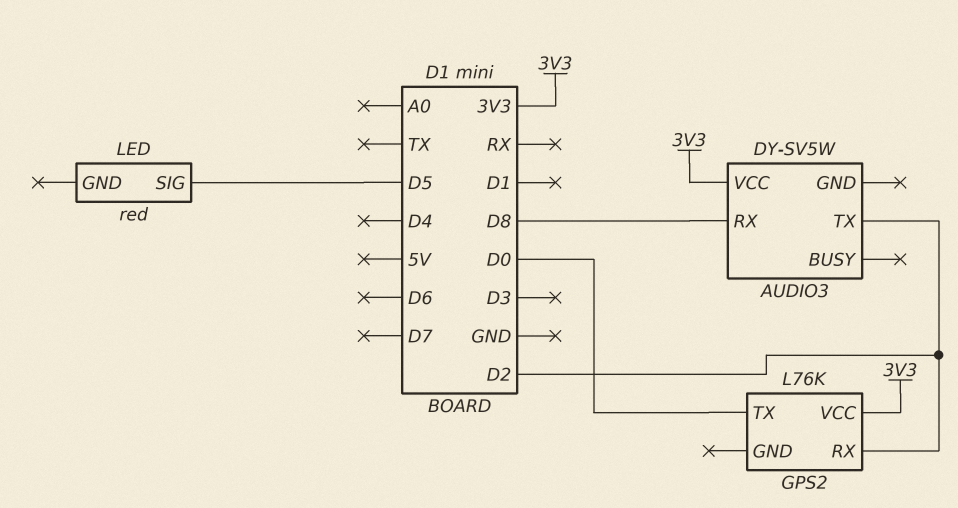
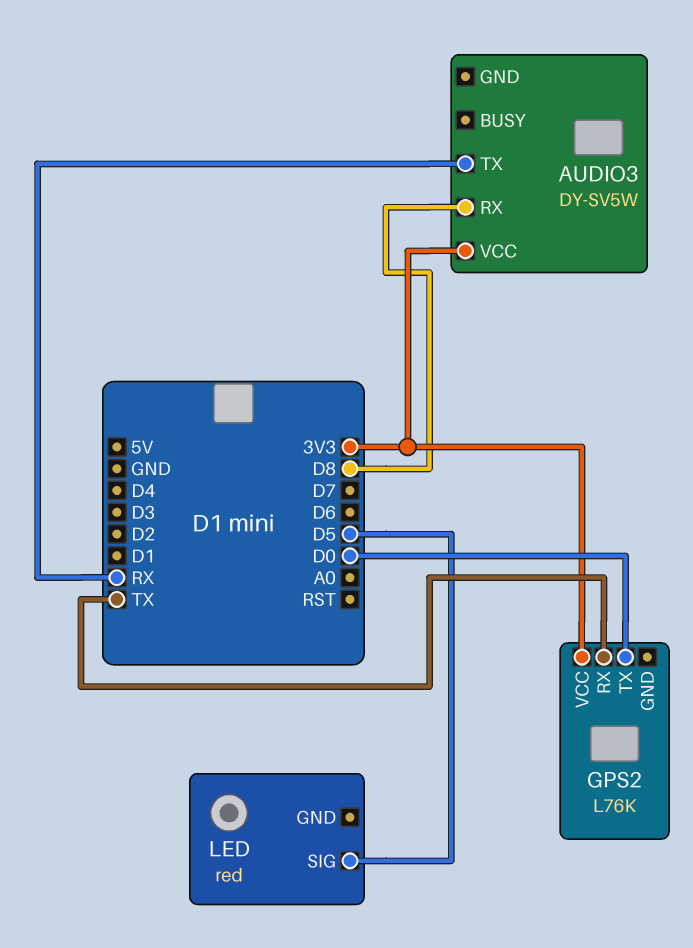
AUDIO3 pin TX: D2 -> RX
GPS2 pin RX: D2 -> TX

